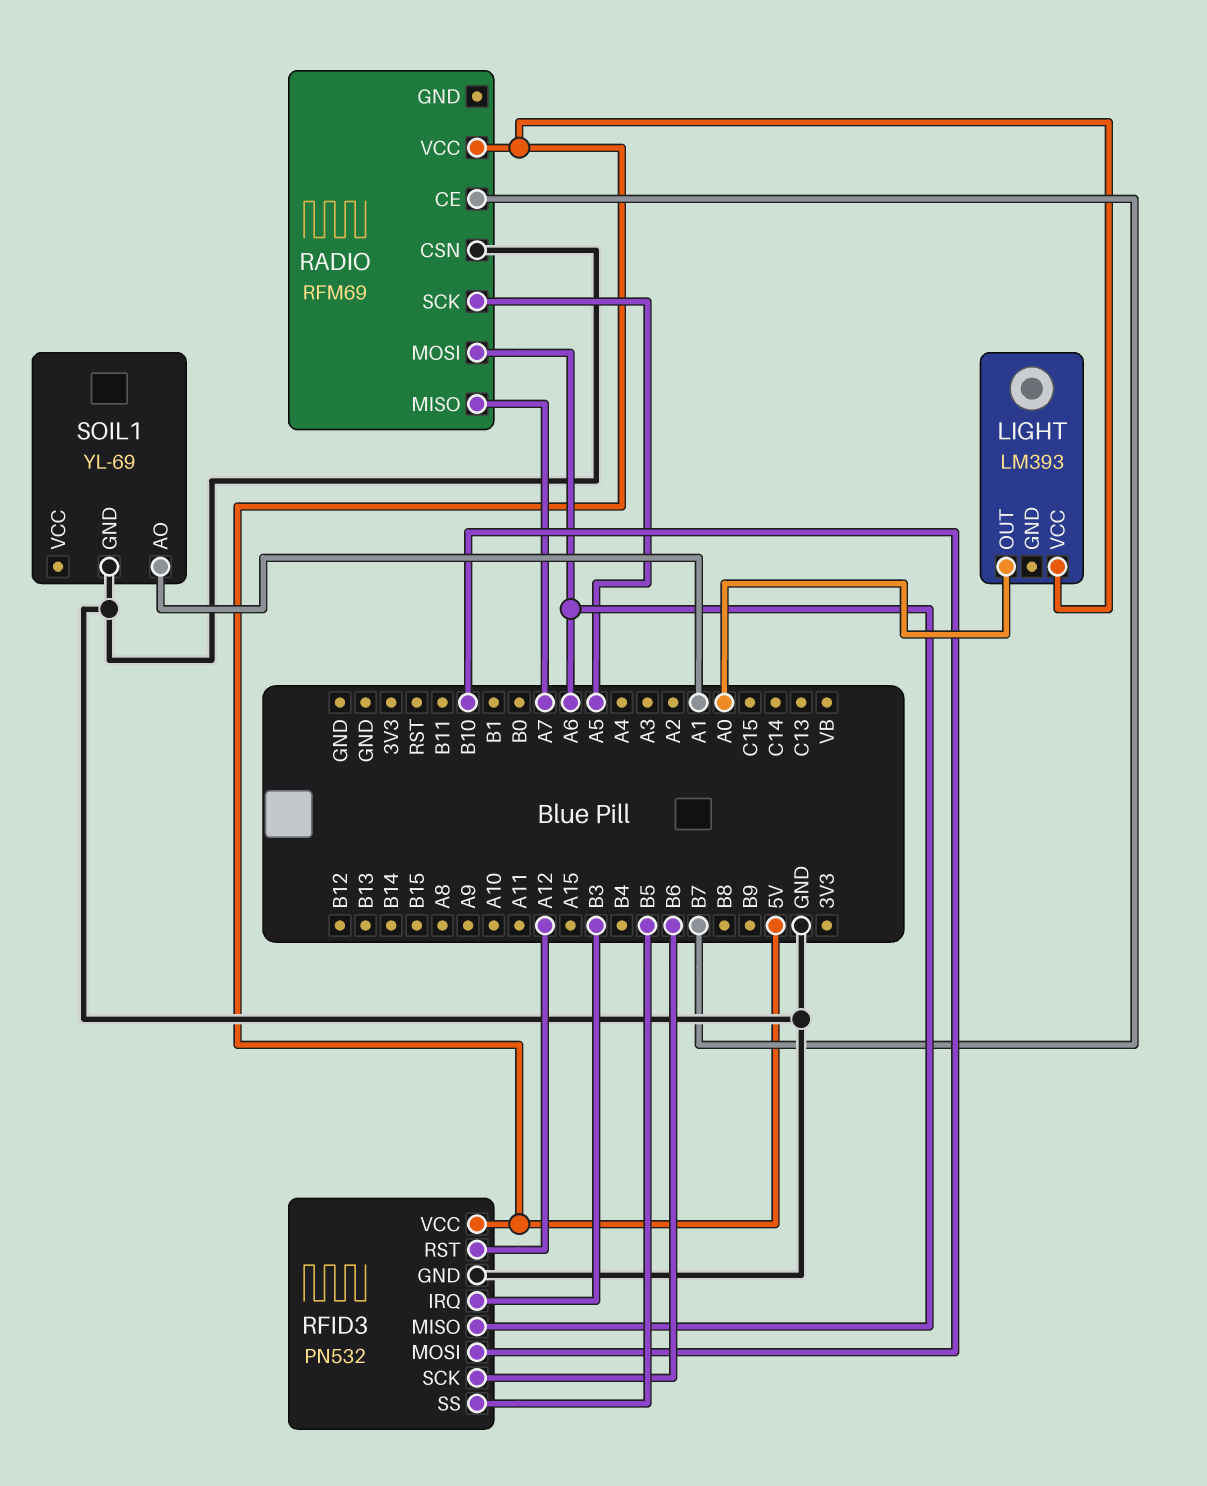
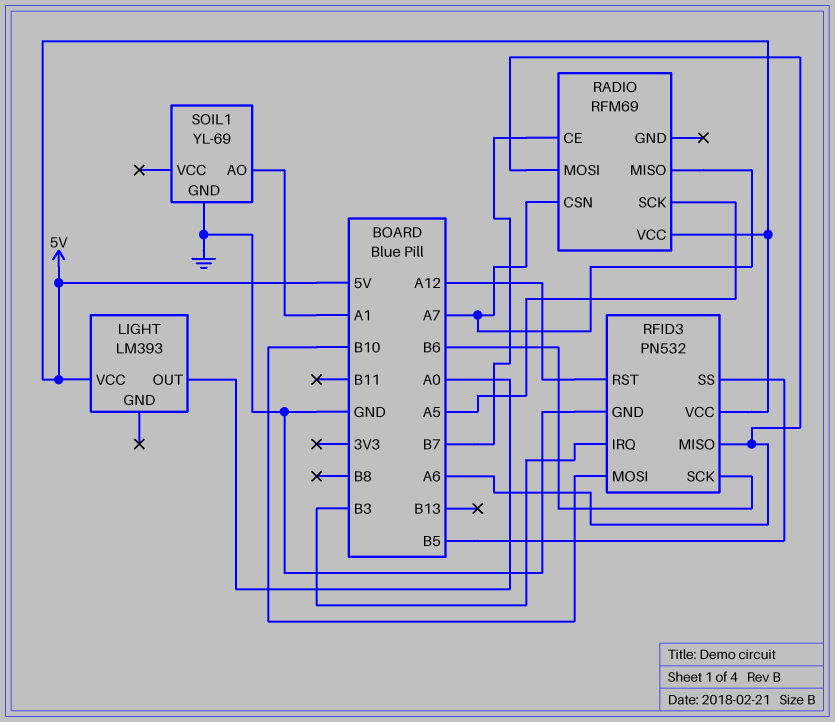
RADIO pin CSN: GND -> A7

